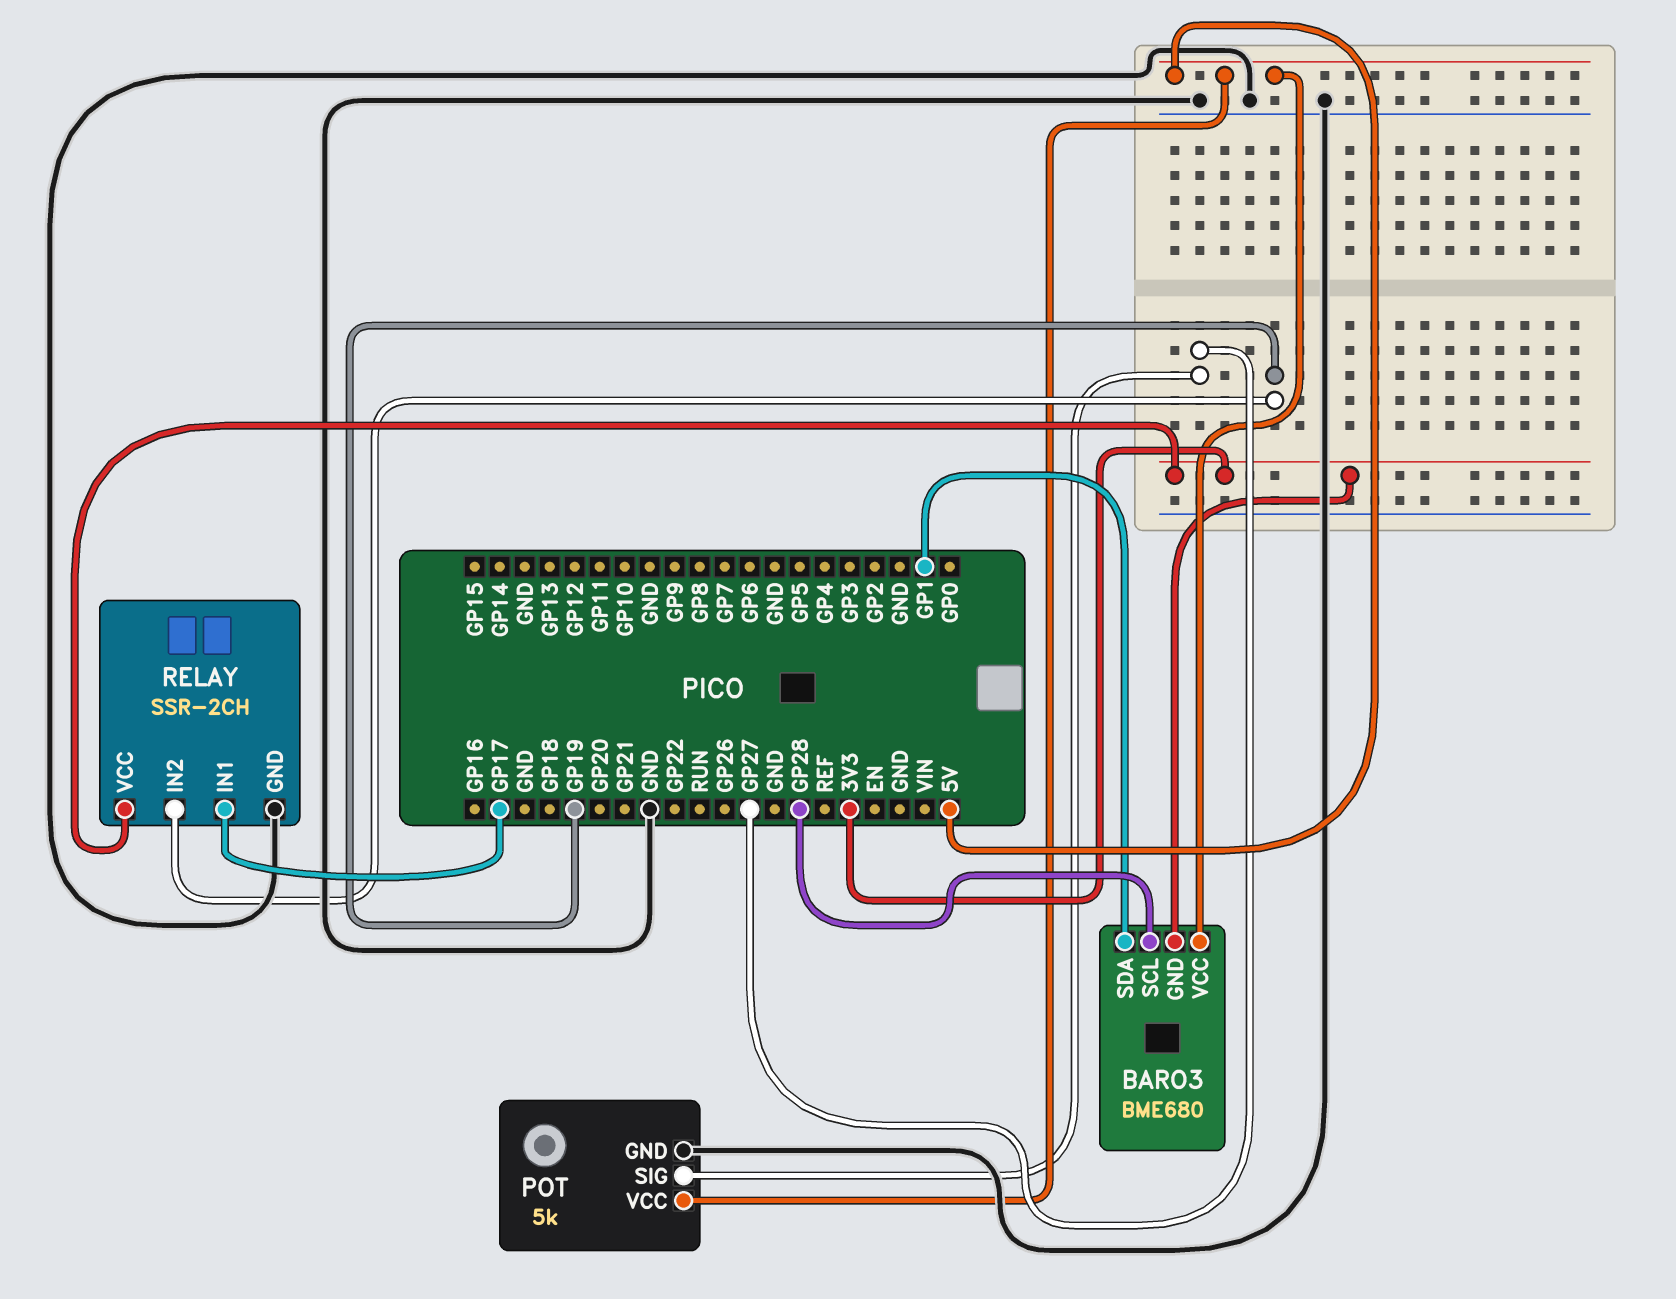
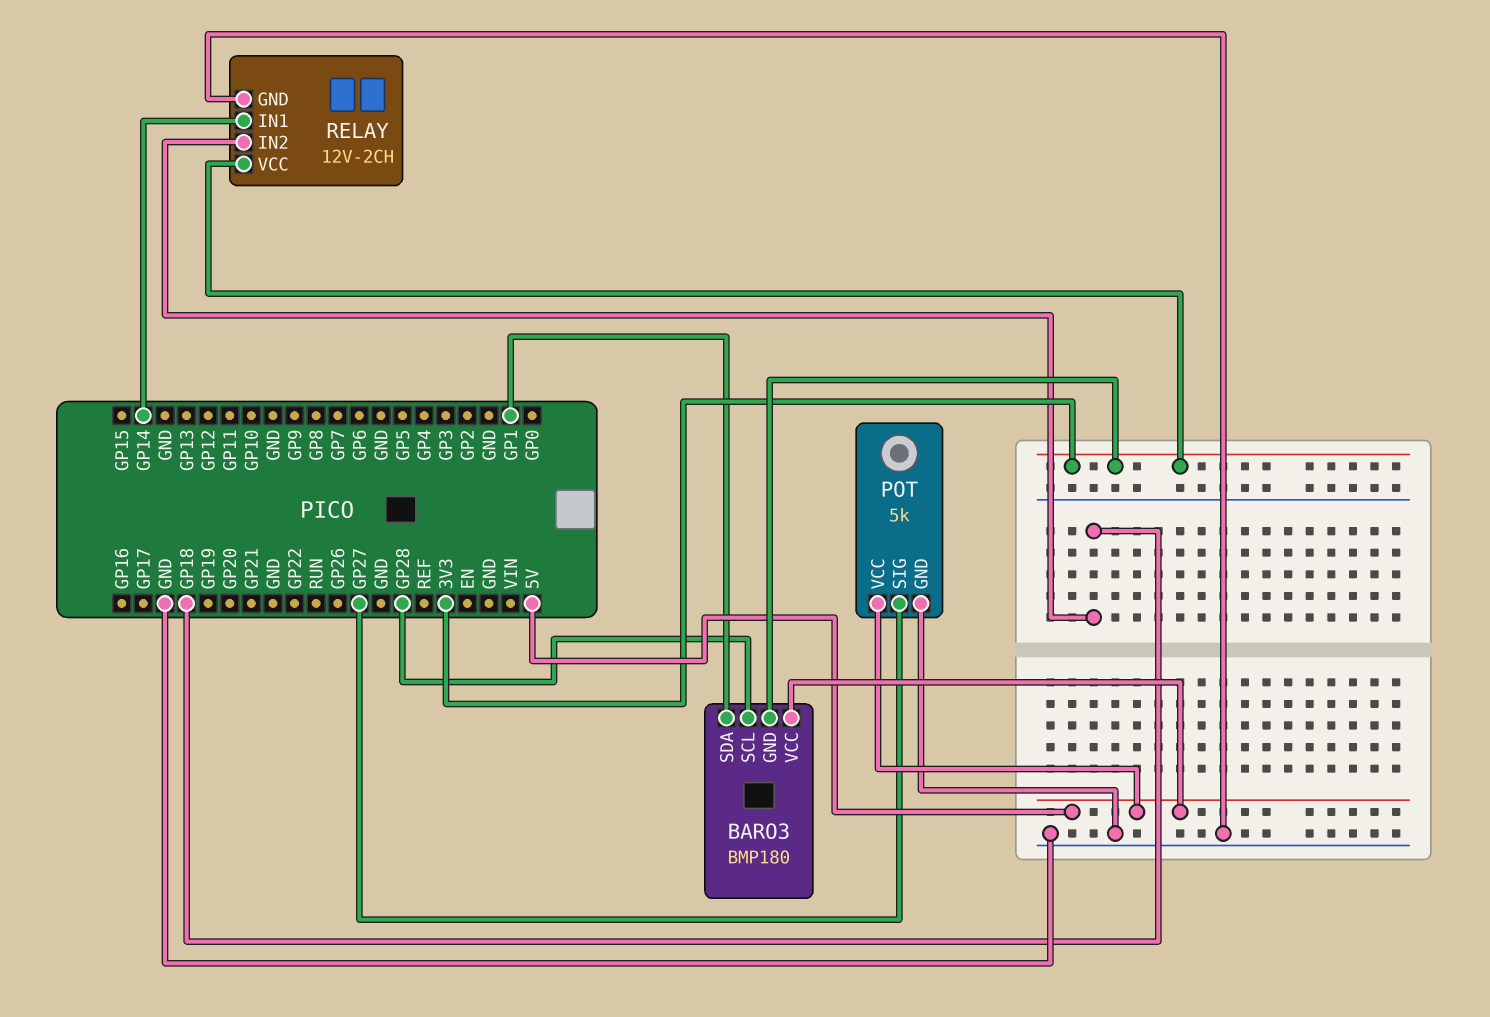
BARO3: BME680 -> BMP180
RELAY: SSR-2CH -> 12V-2CH
RELAY pin IN1: GP17 -> GP14
RELAY pin IN2: GP19 -> GP18

